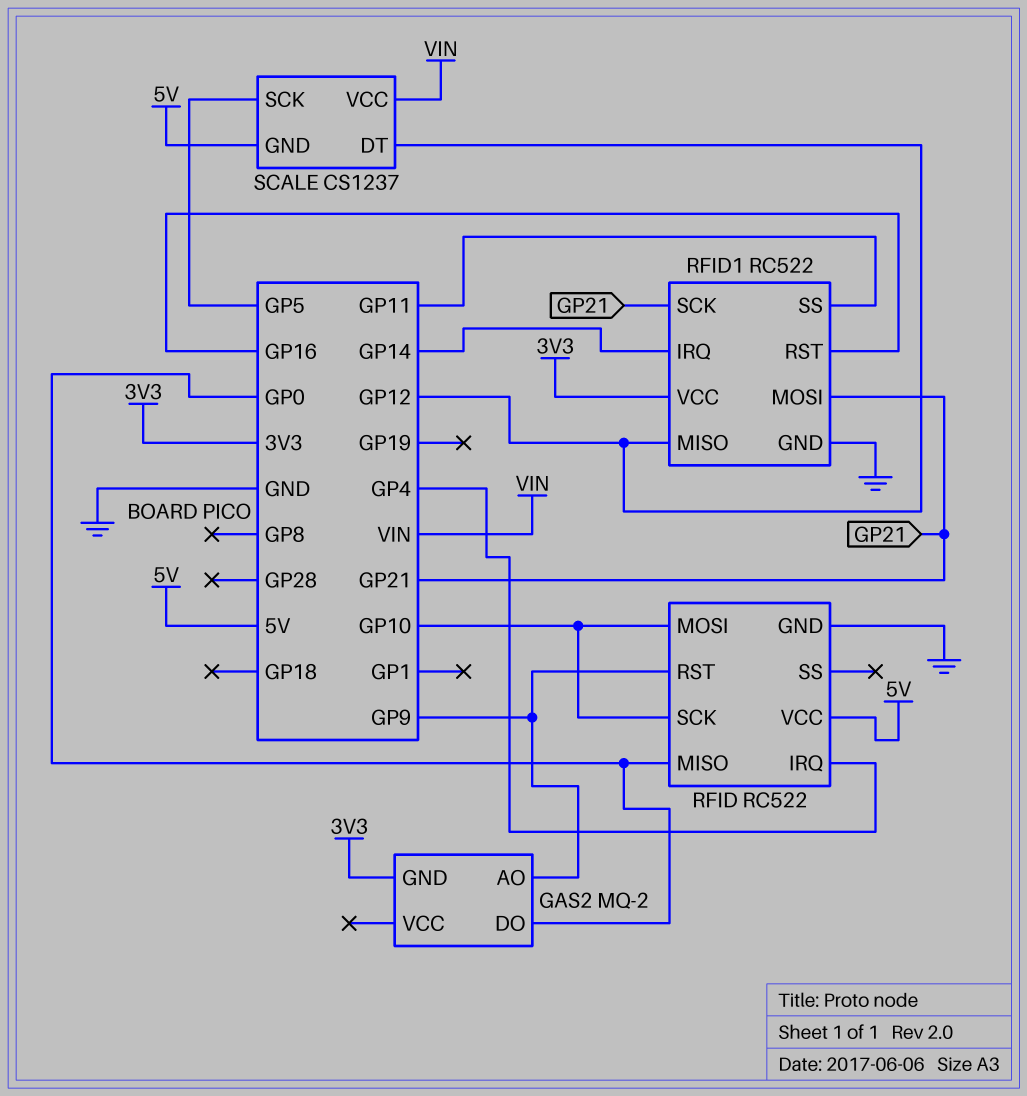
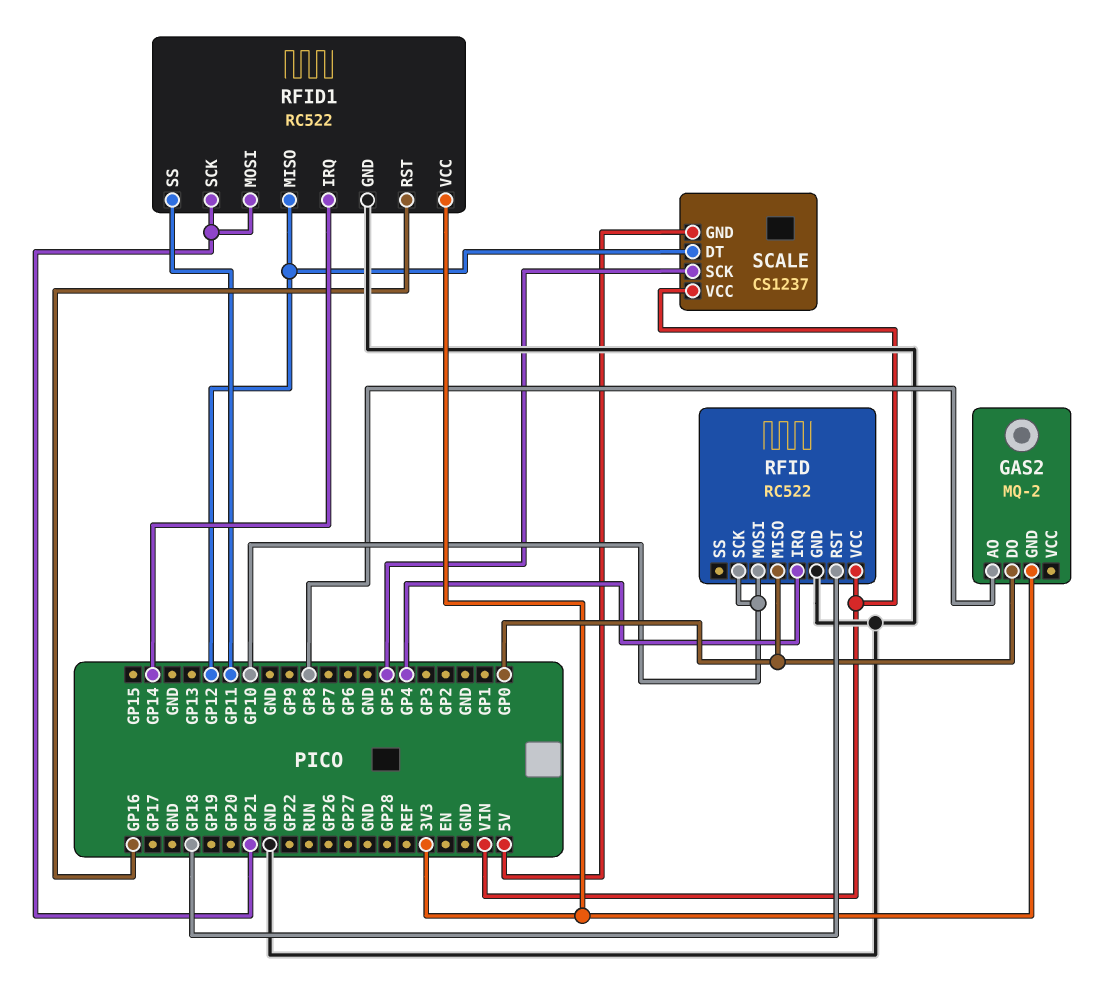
GAS2 pin AO: GP9 -> GP8
RFID pin RST: GP9 -> GP18
RFID pin VCC: 5V -> VIN

